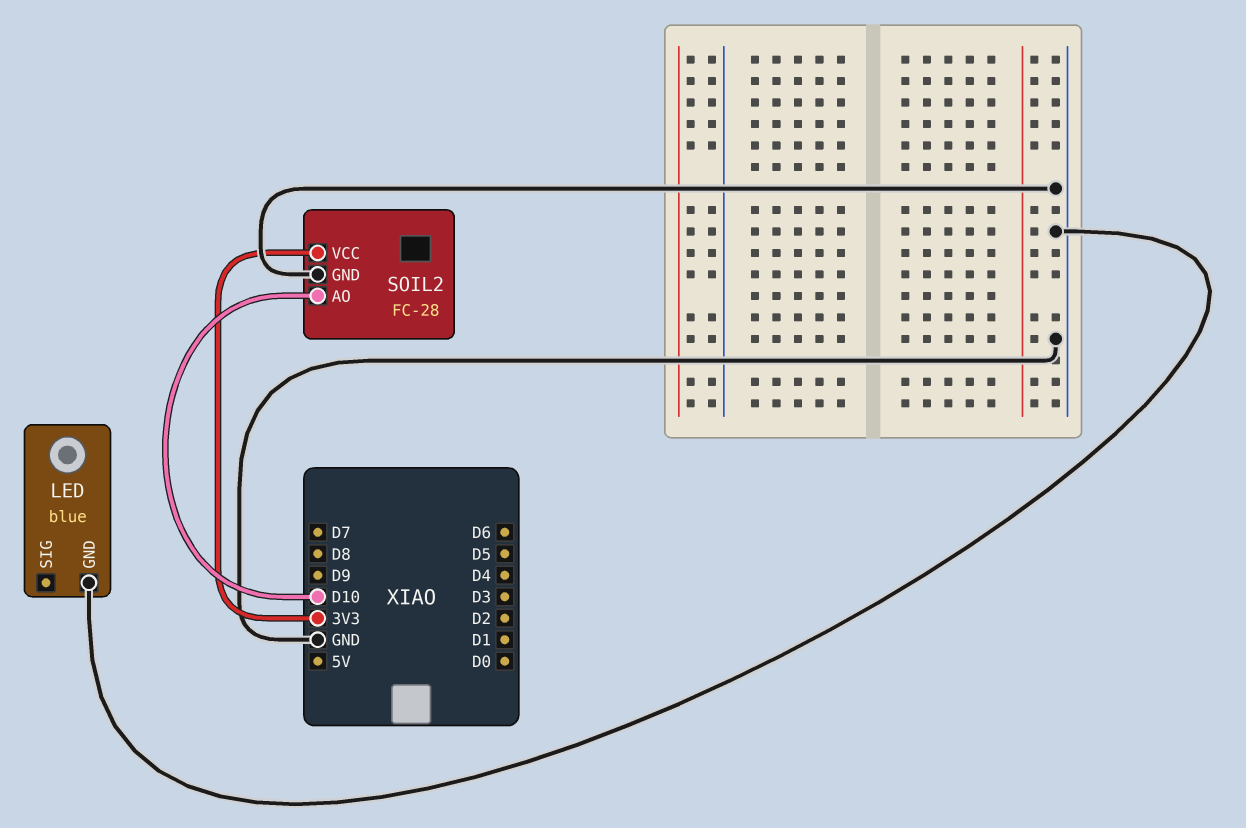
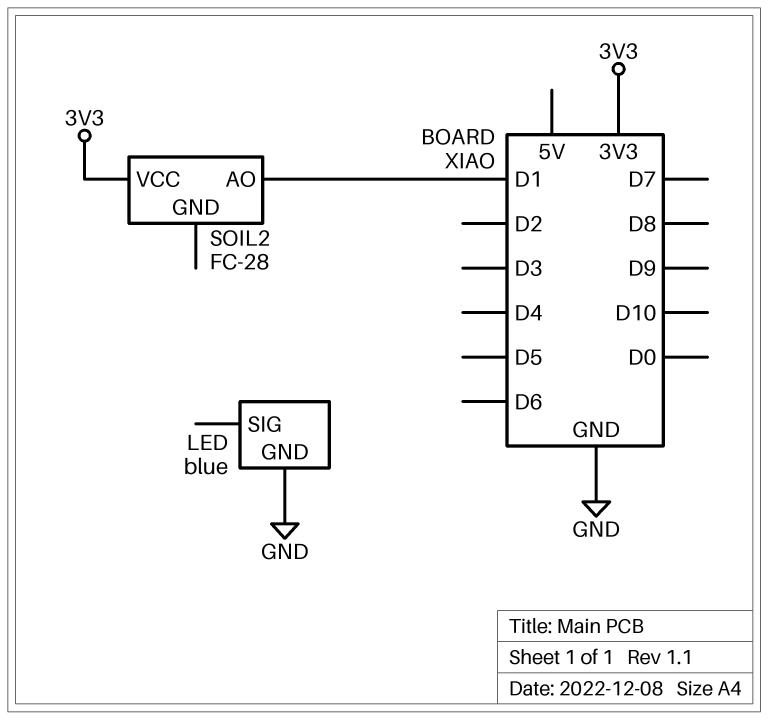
SOIL2 pin AO: D10 -> D1
SOIL2 pin GND: GND -> none

